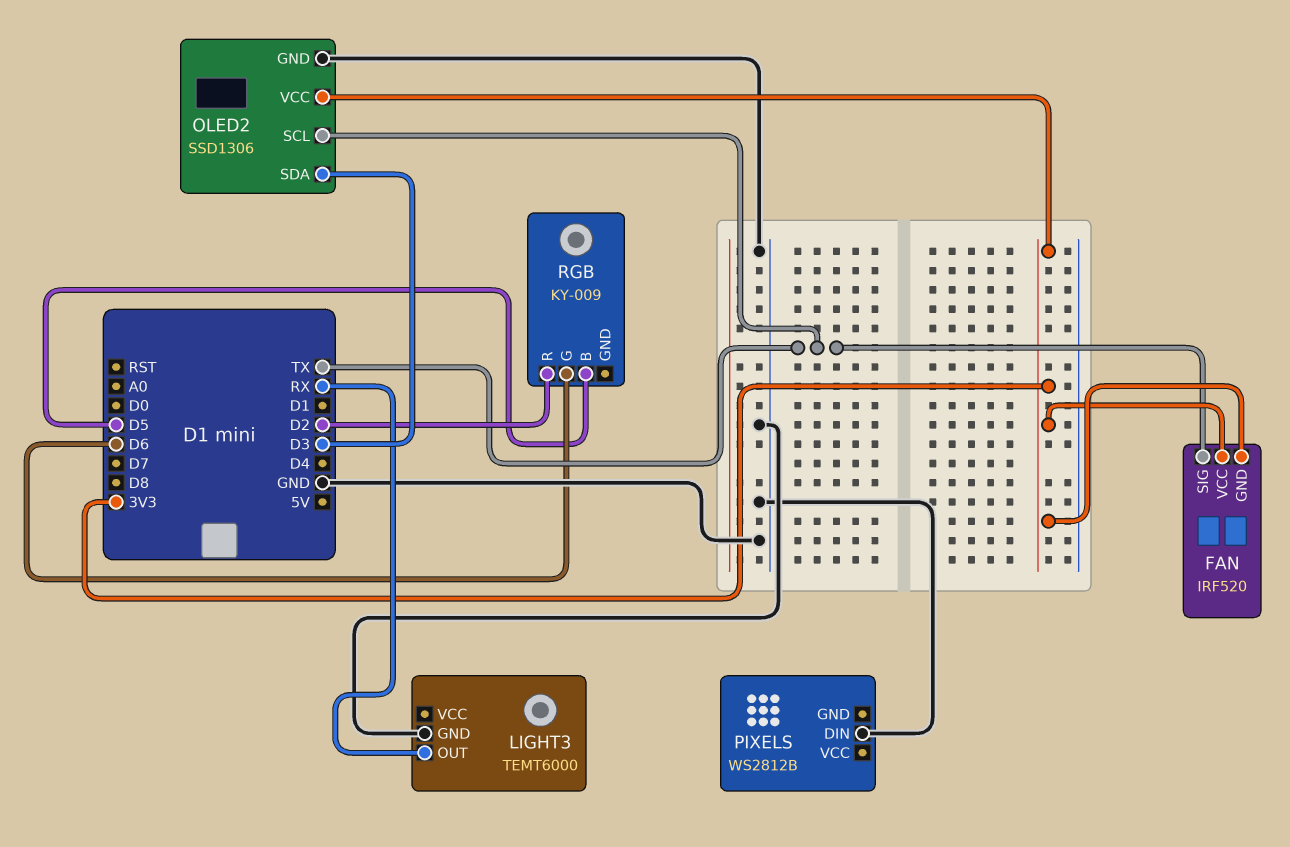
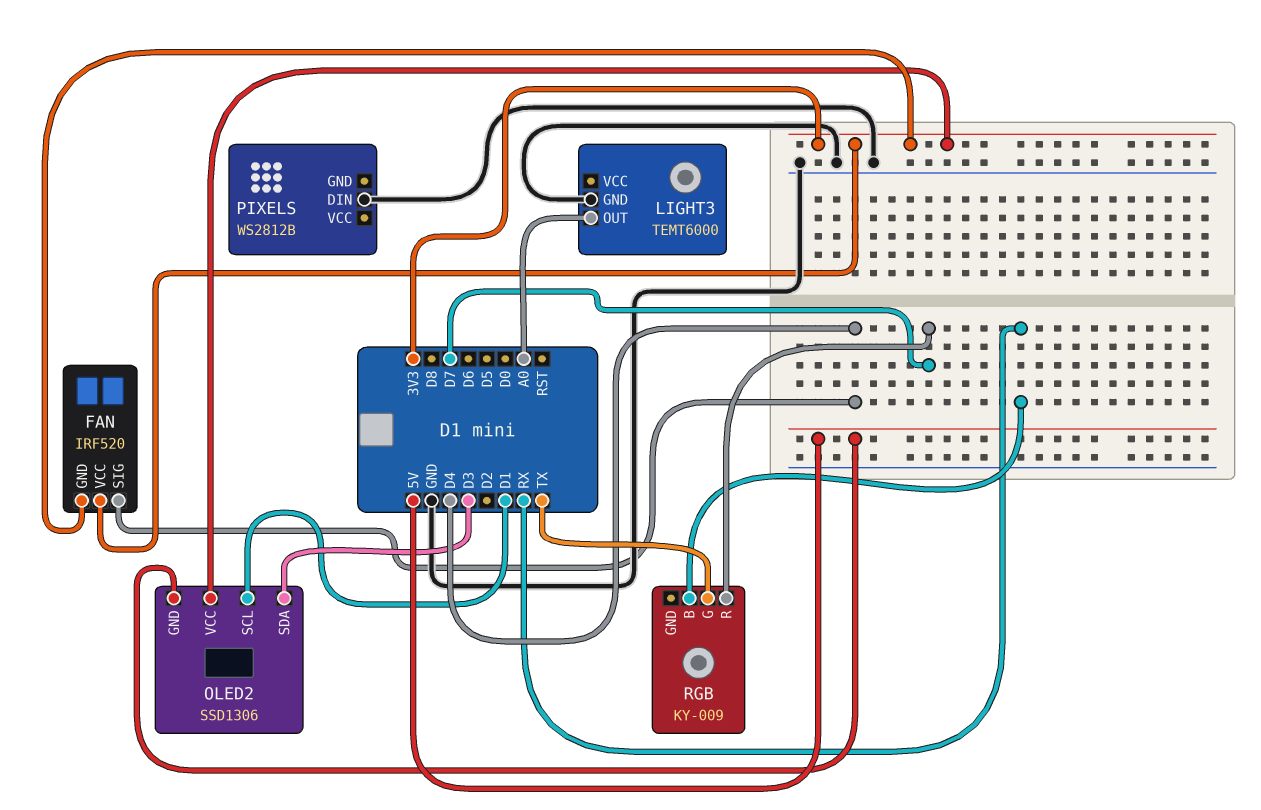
FAN pin SIG: TX -> D4
LIGHT3 pin OUT: RX -> A0
OLED2 pin GND: GND -> 5V
OLED2 pin SCL: TX -> D1
RGB pin B: D5 -> RX
RGB pin G: D6 -> TX
RGB pin R: D2 -> D7

